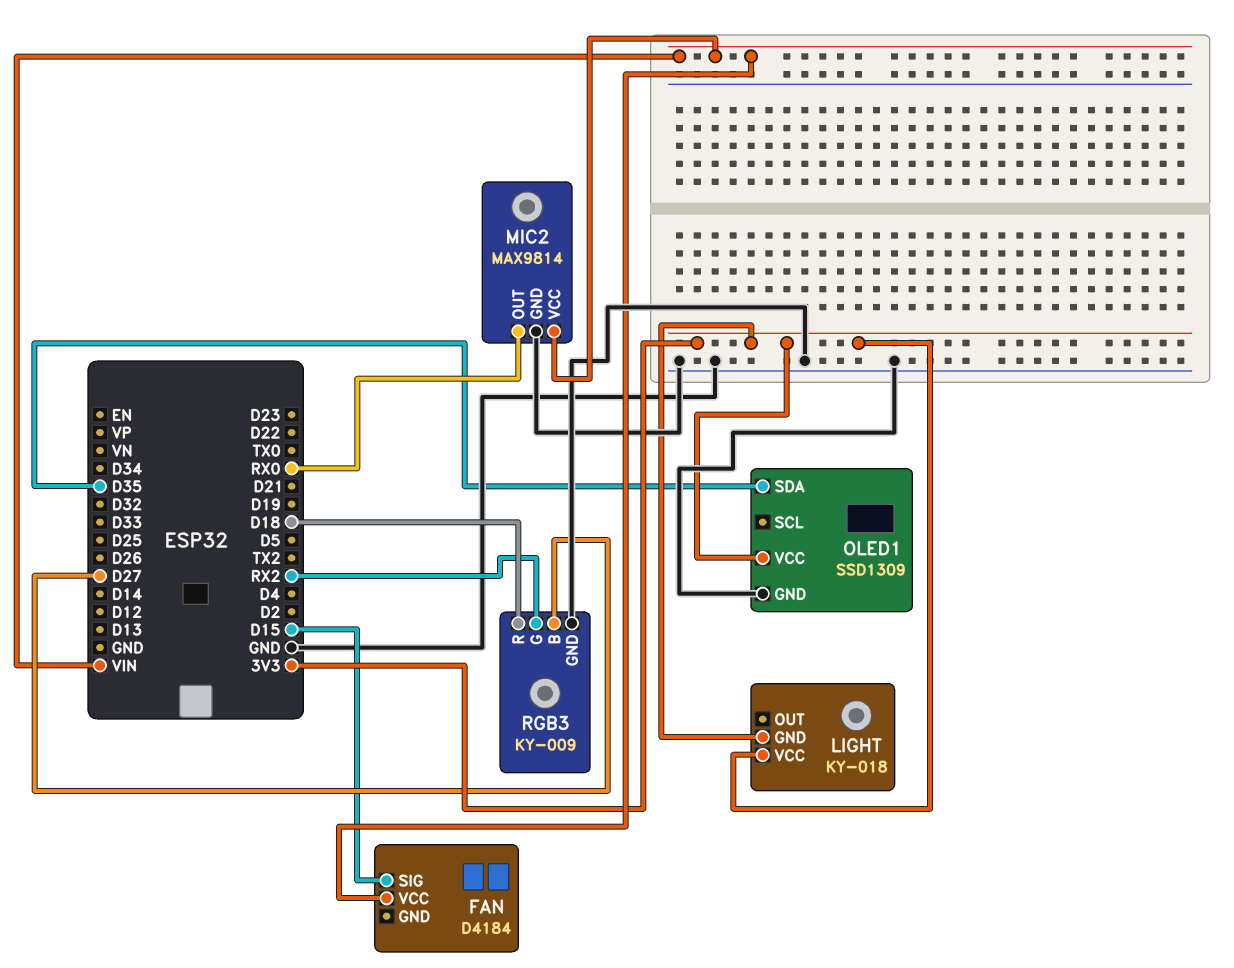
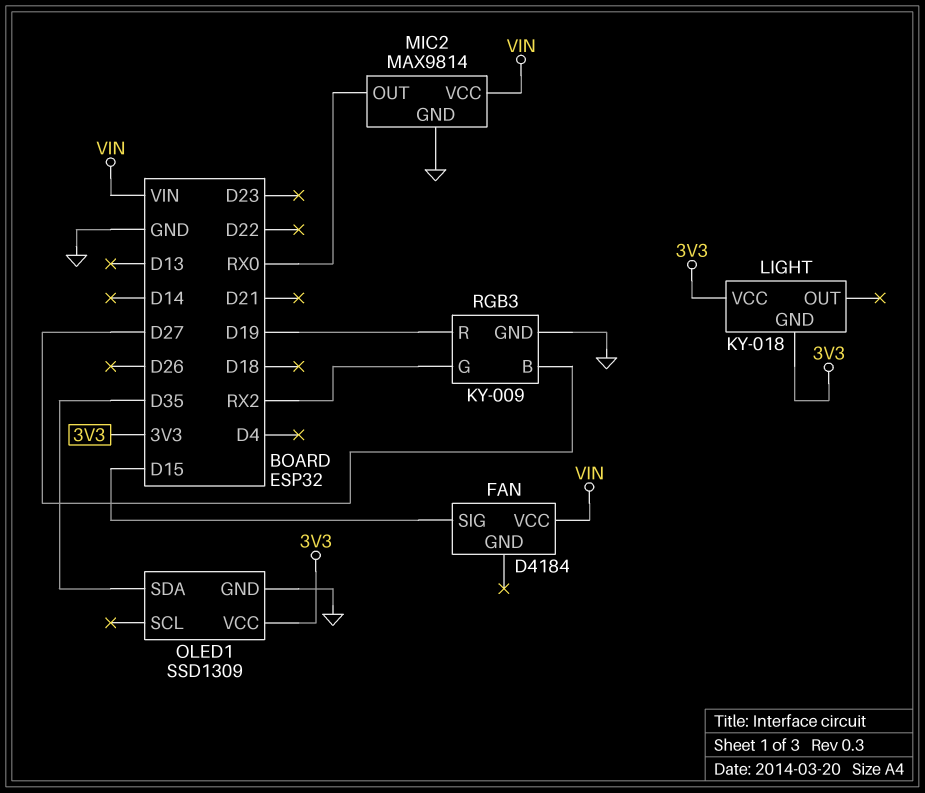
RGB3 pin R: D18 -> D19

